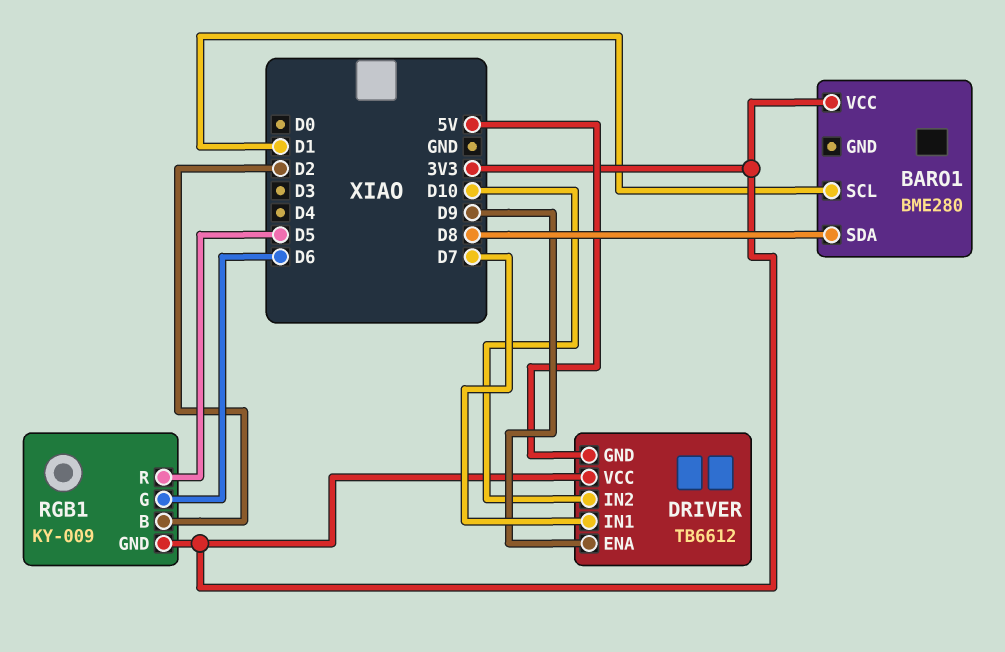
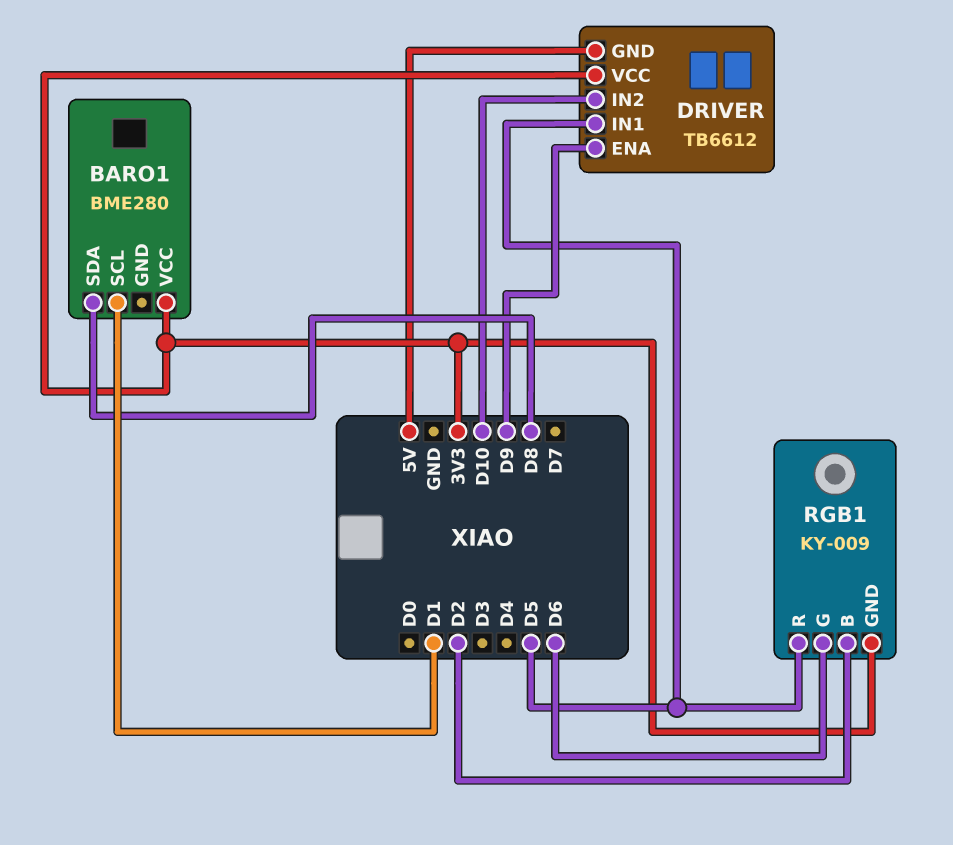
DRIVER pin IN1: D7 -> D5

